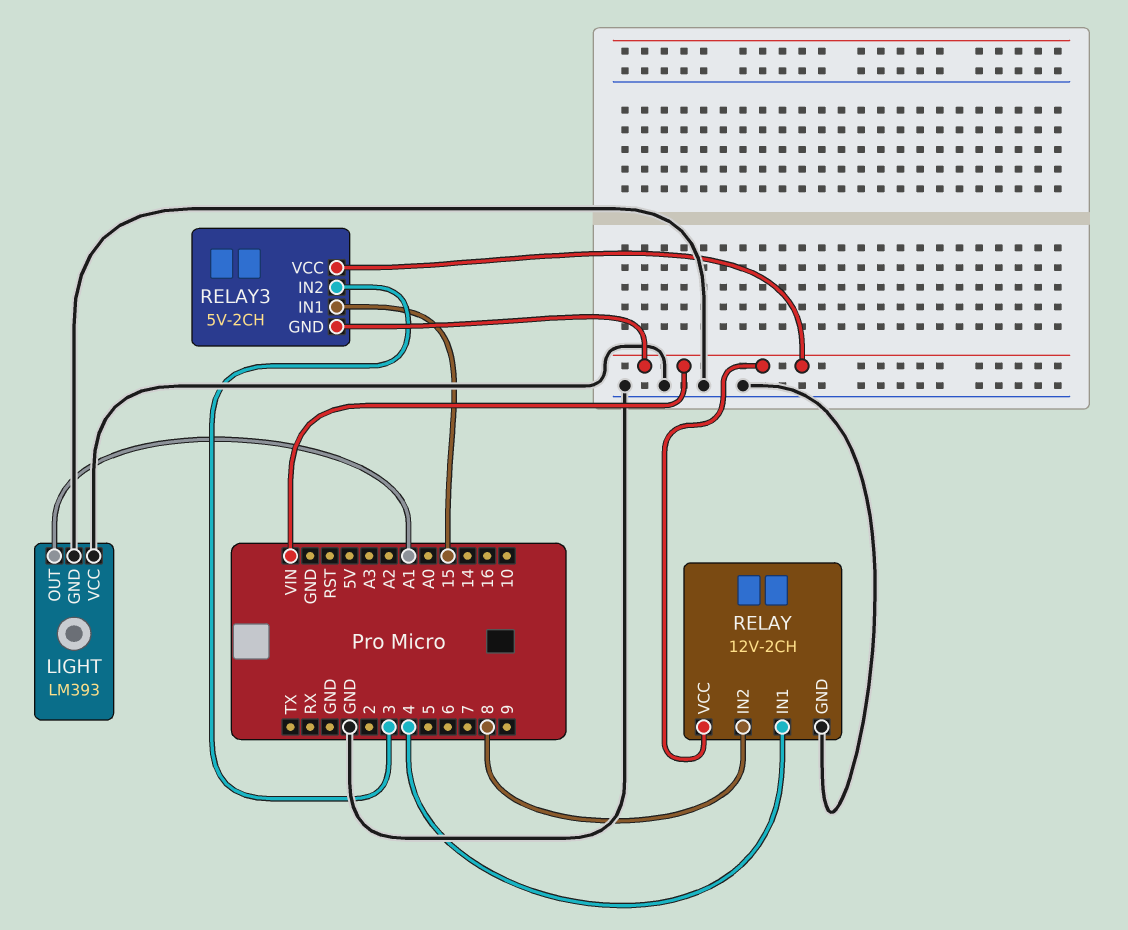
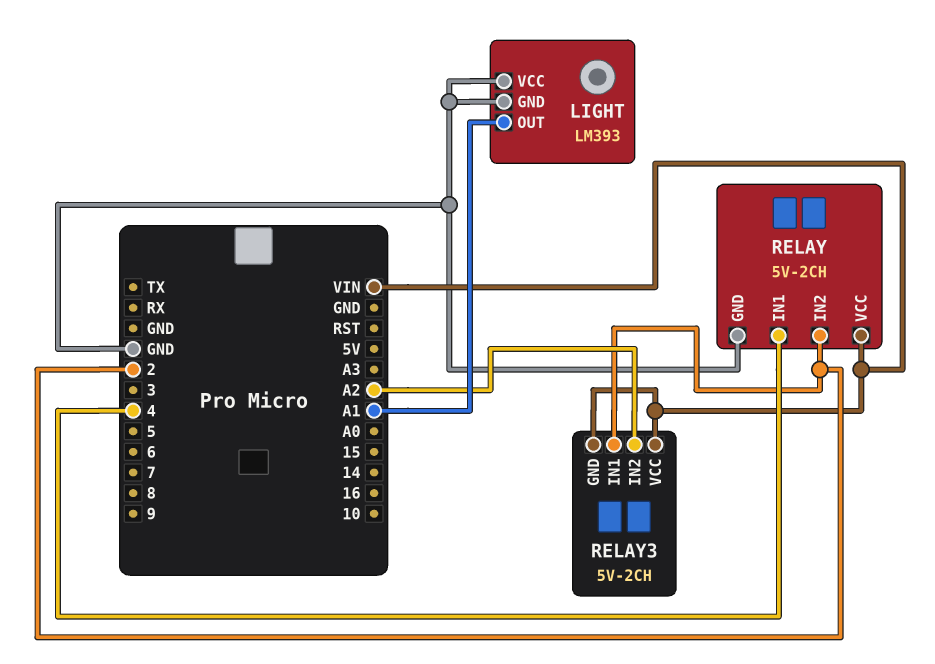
RELAY: 12V-2CH -> 5V-2CH
RELAY pin IN2: 8 -> 2
RELAY3 pin IN1: 15 -> 2
RELAY3 pin IN2: 3 -> A2

